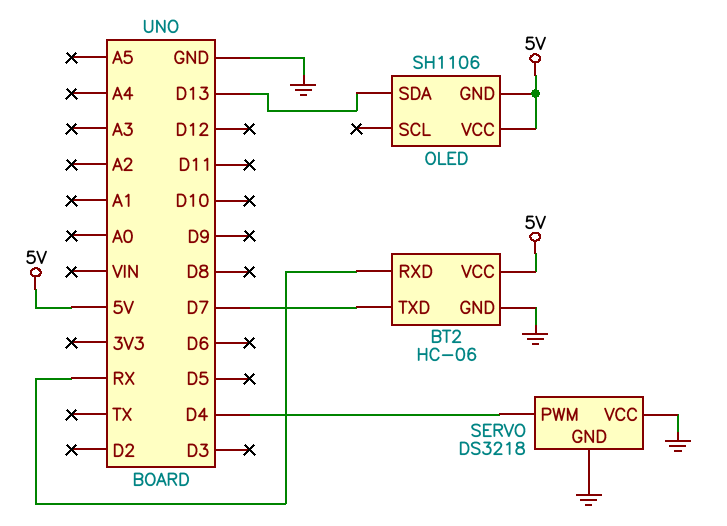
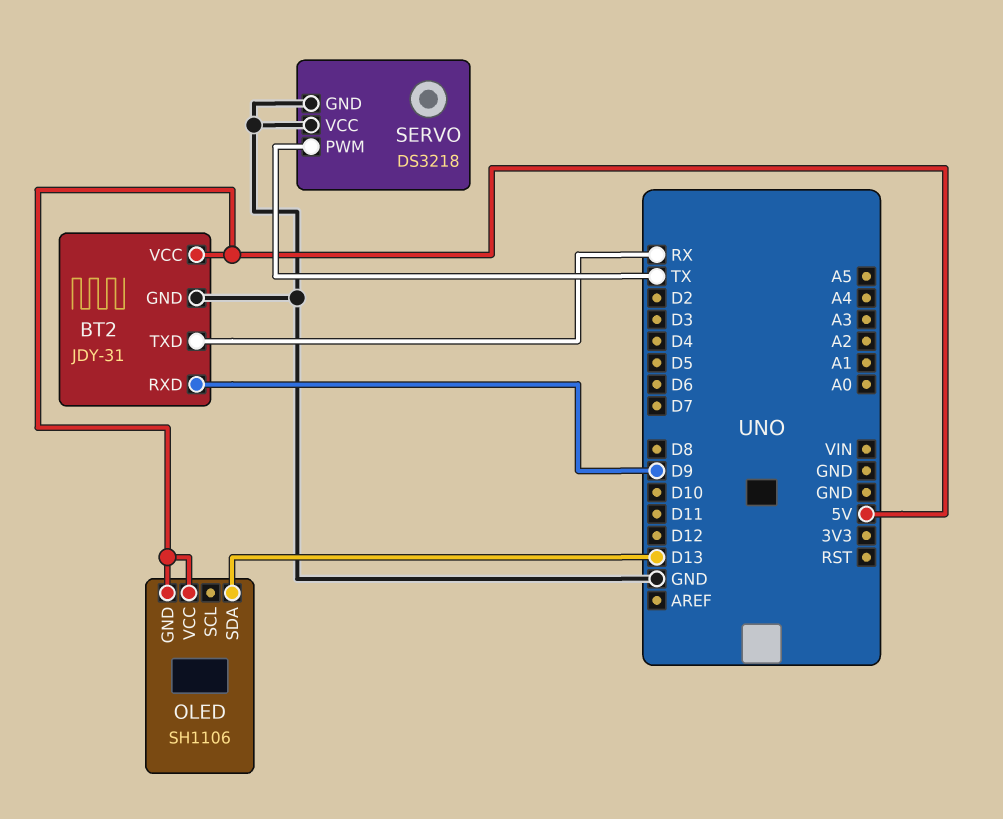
BT2: HC-06 -> JDY-31
BT2 pin RXD: RX -> D9
BT2 pin TXD: D7 -> RX
SERVO pin PWM: D4 -> TX

